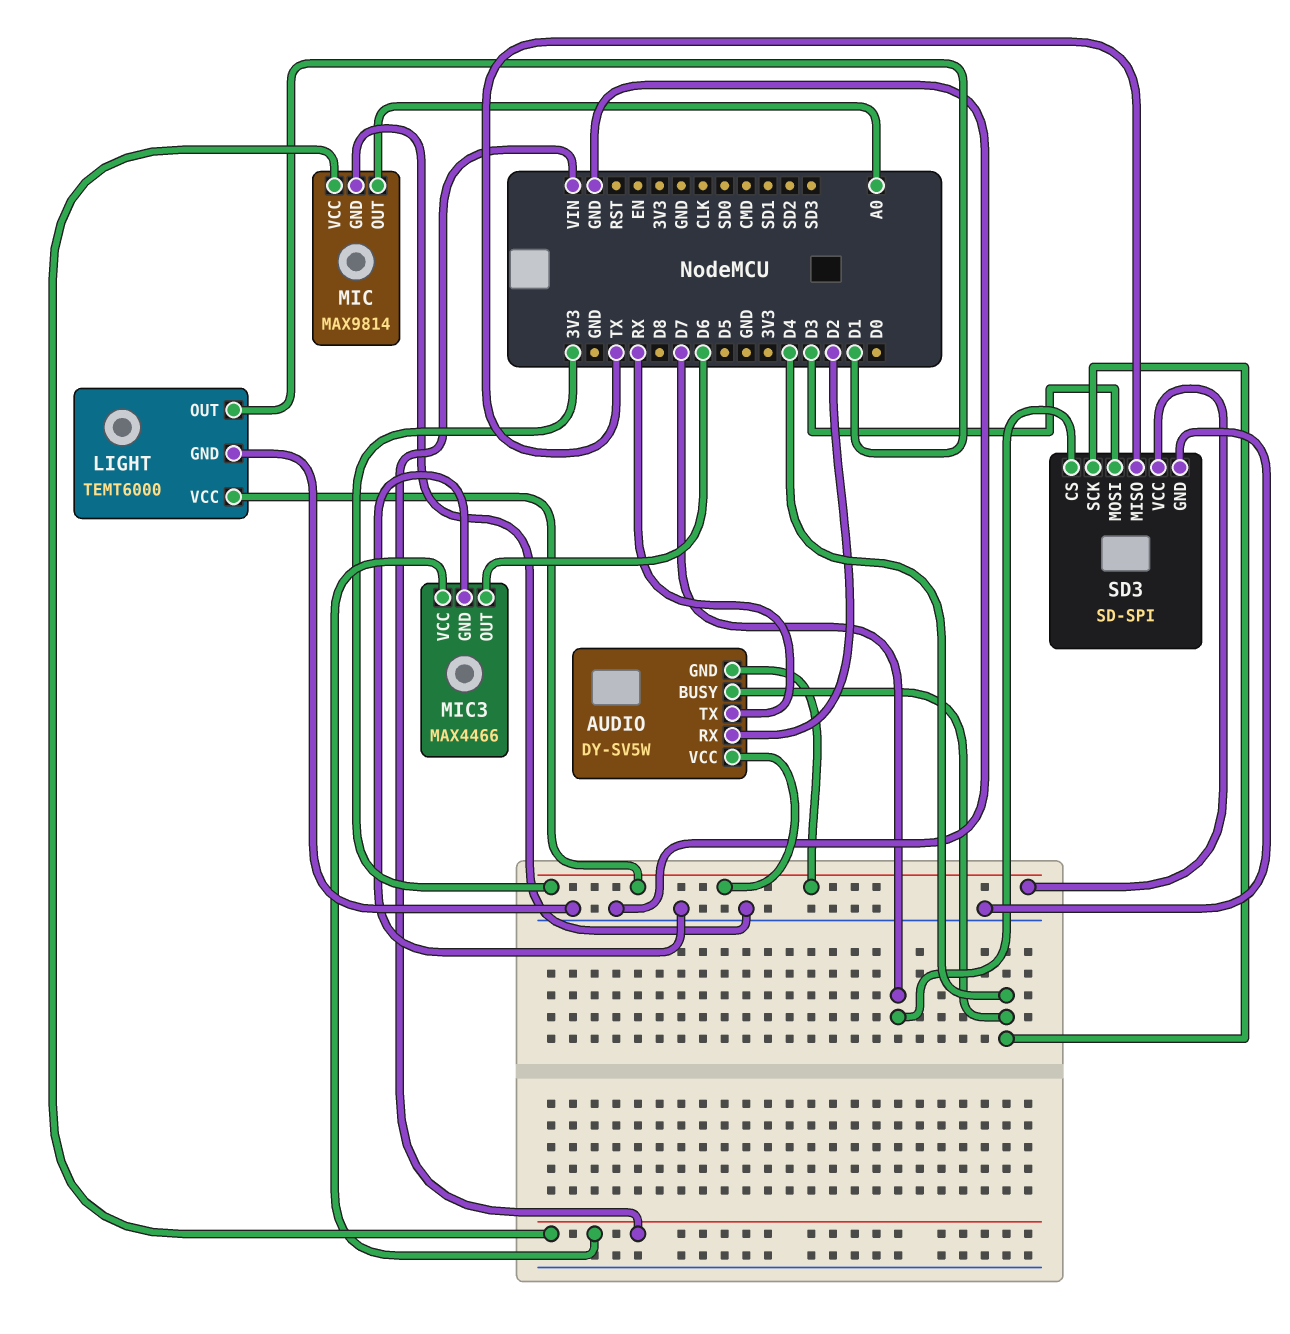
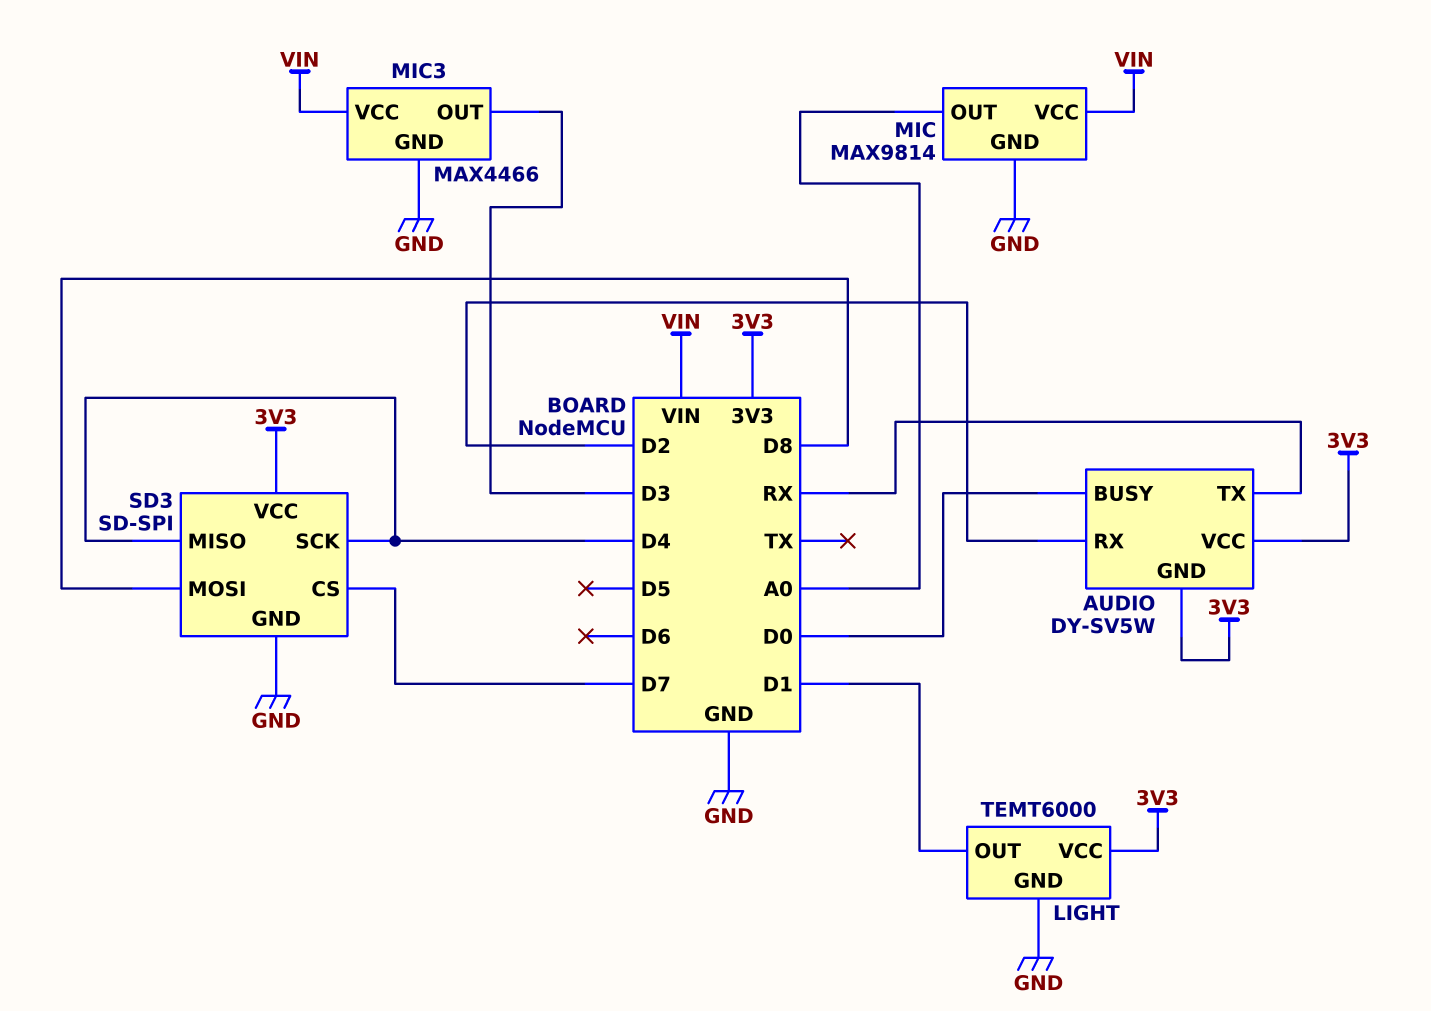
AUDIO pin BUSY: D4 -> D0
MIC3 pin OUT: D6 -> D3
SD3 pin MISO: TX -> D4
SD3 pin MOSI: D3 -> D8

